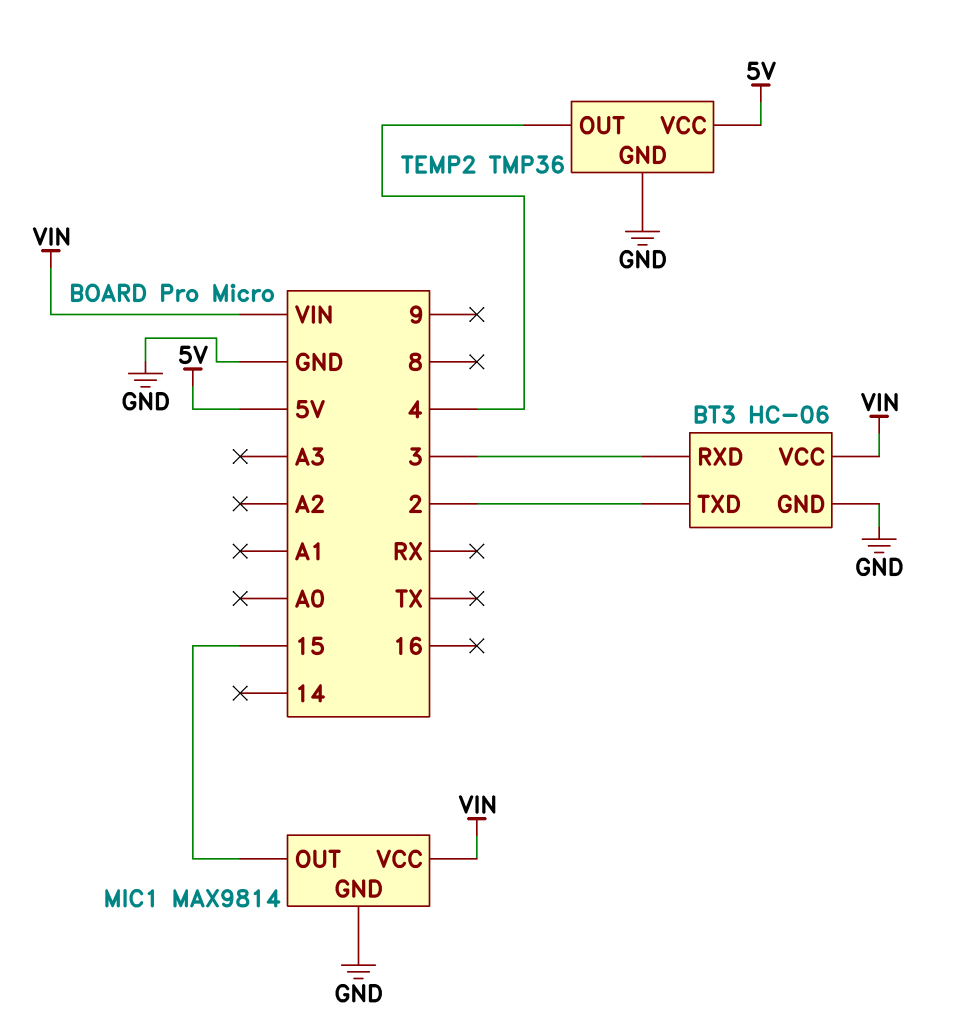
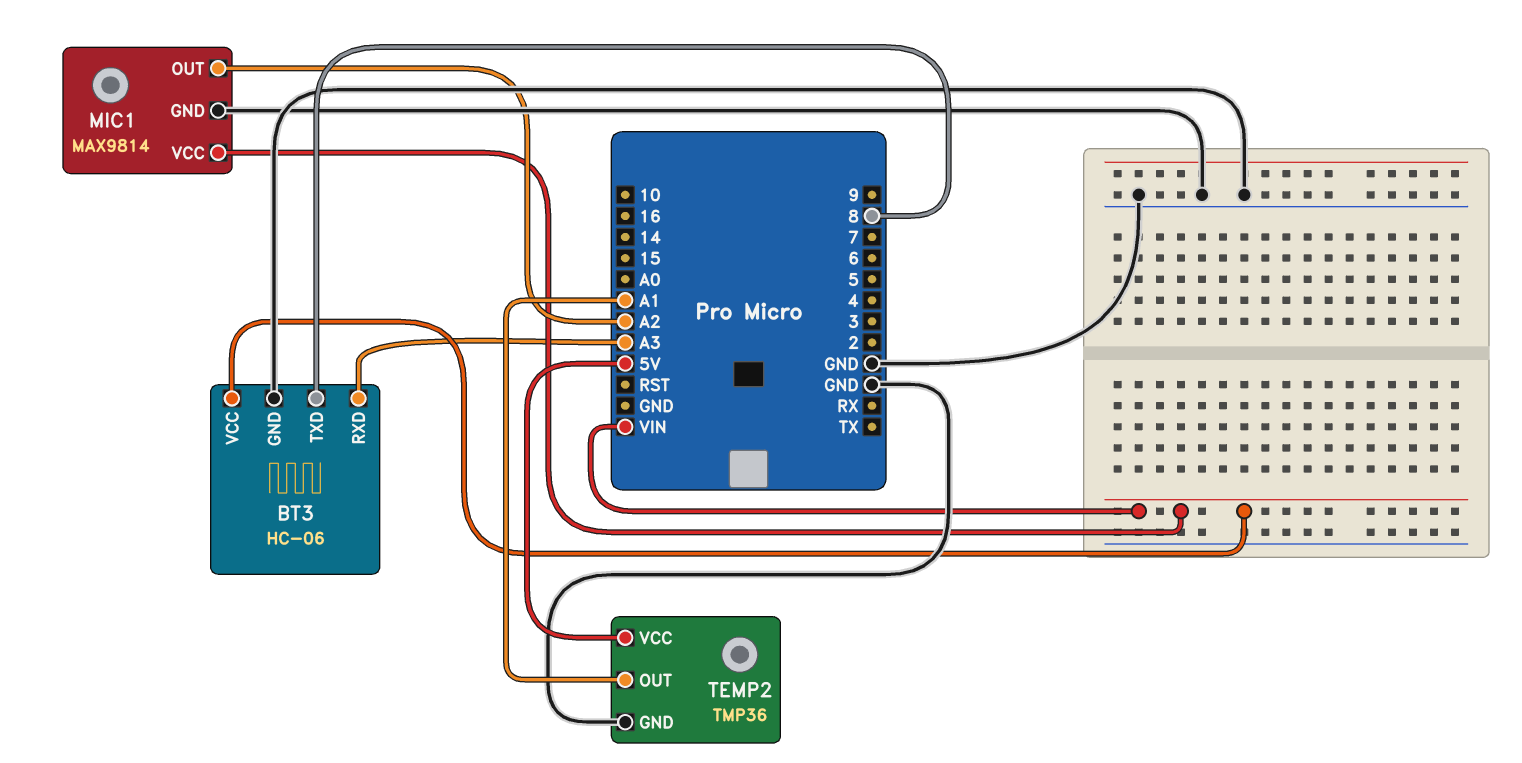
BT3 pin RXD: 3 -> A3
BT3 pin TXD: 2 -> 8
MIC1 pin OUT: 15 -> A2
TEMP2 pin OUT: 4 -> A1

